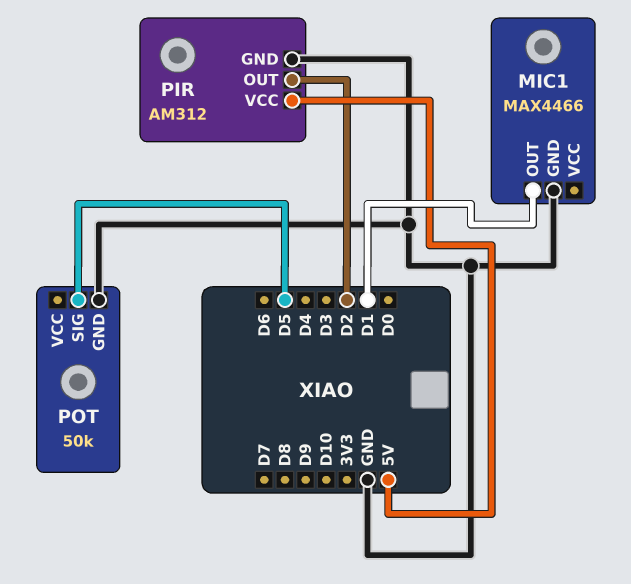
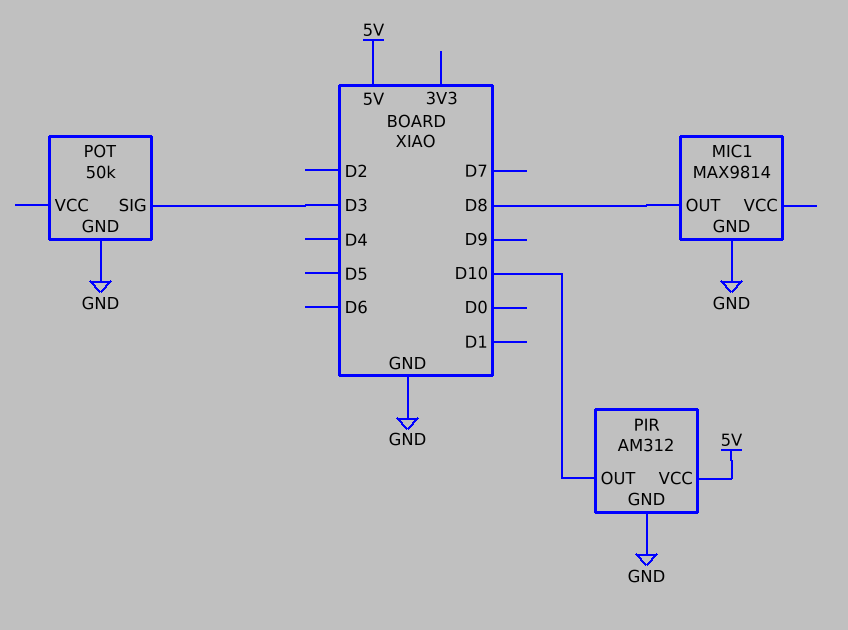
MIC1: MAX4466 -> MAX9814
MIC1 pin OUT: D1 -> D8
PIR pin OUT: D2 -> D10
POT pin SIG: D5 -> D3

